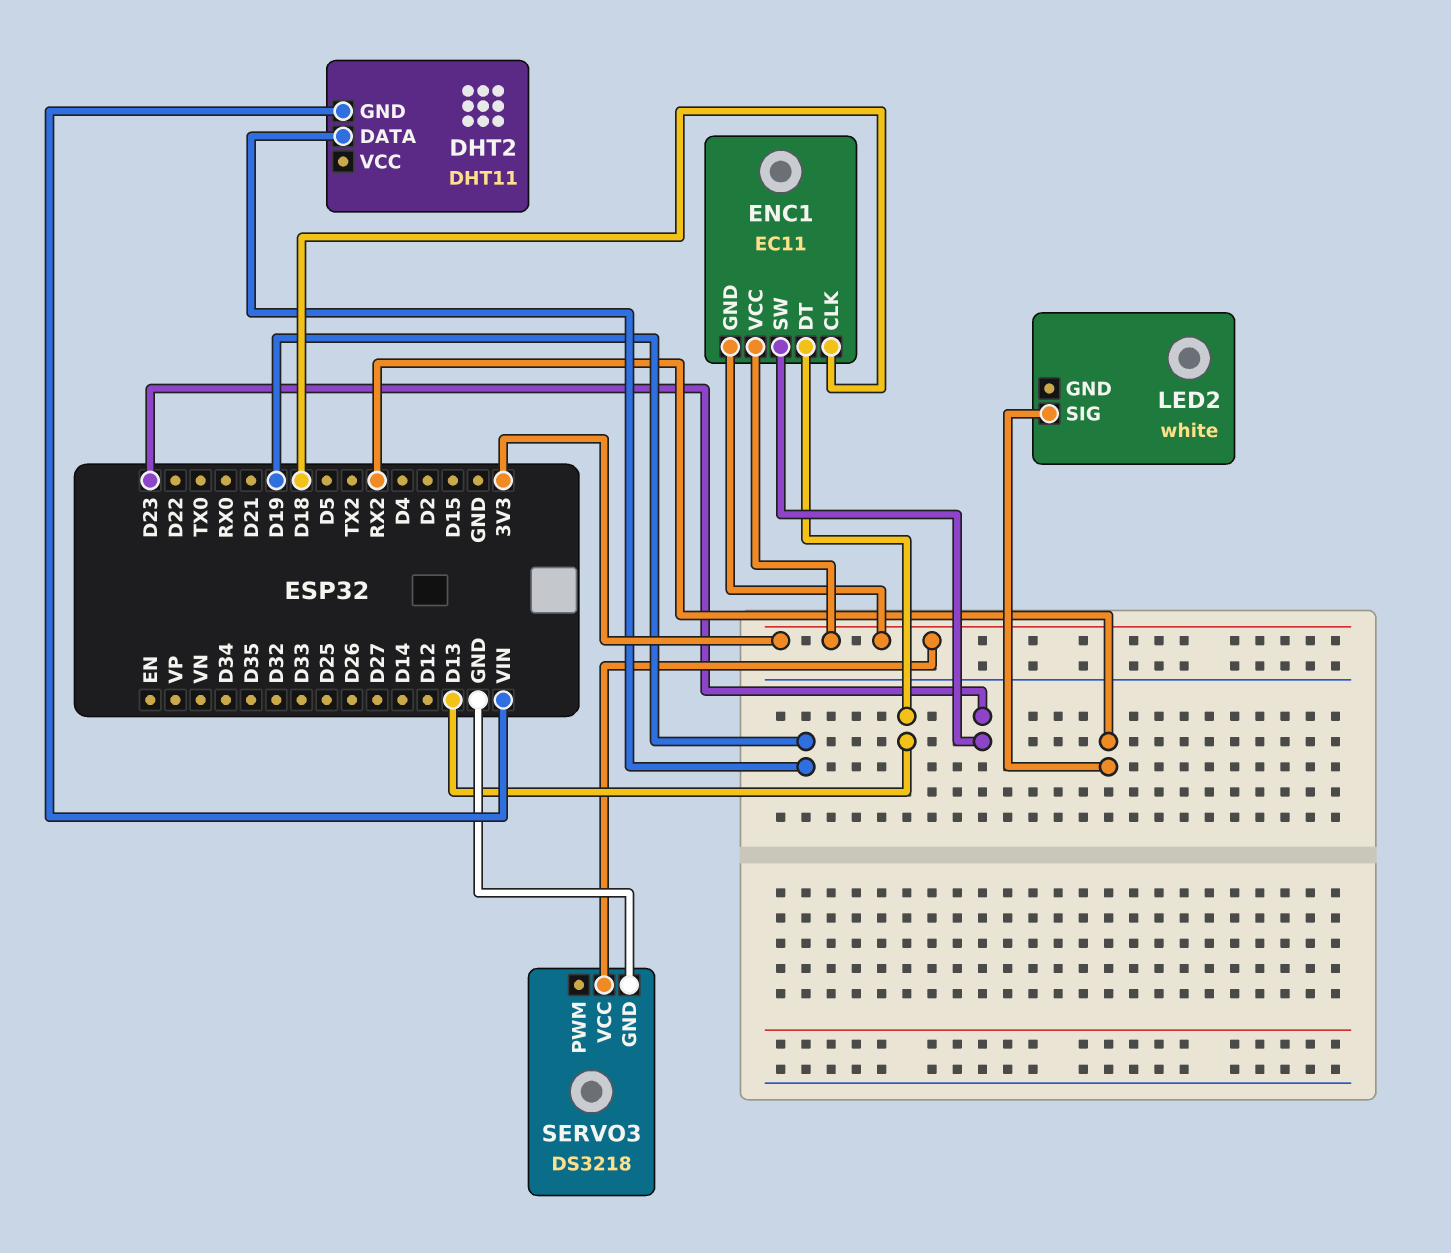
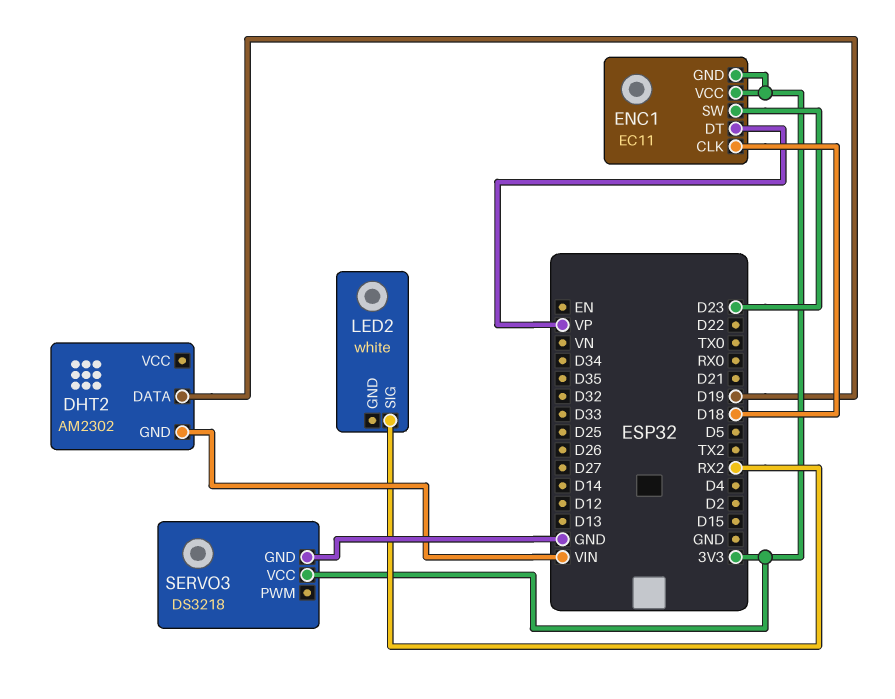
DHT2: DHT11 -> AM2302
ENC1 pin DT: D13 -> VP

